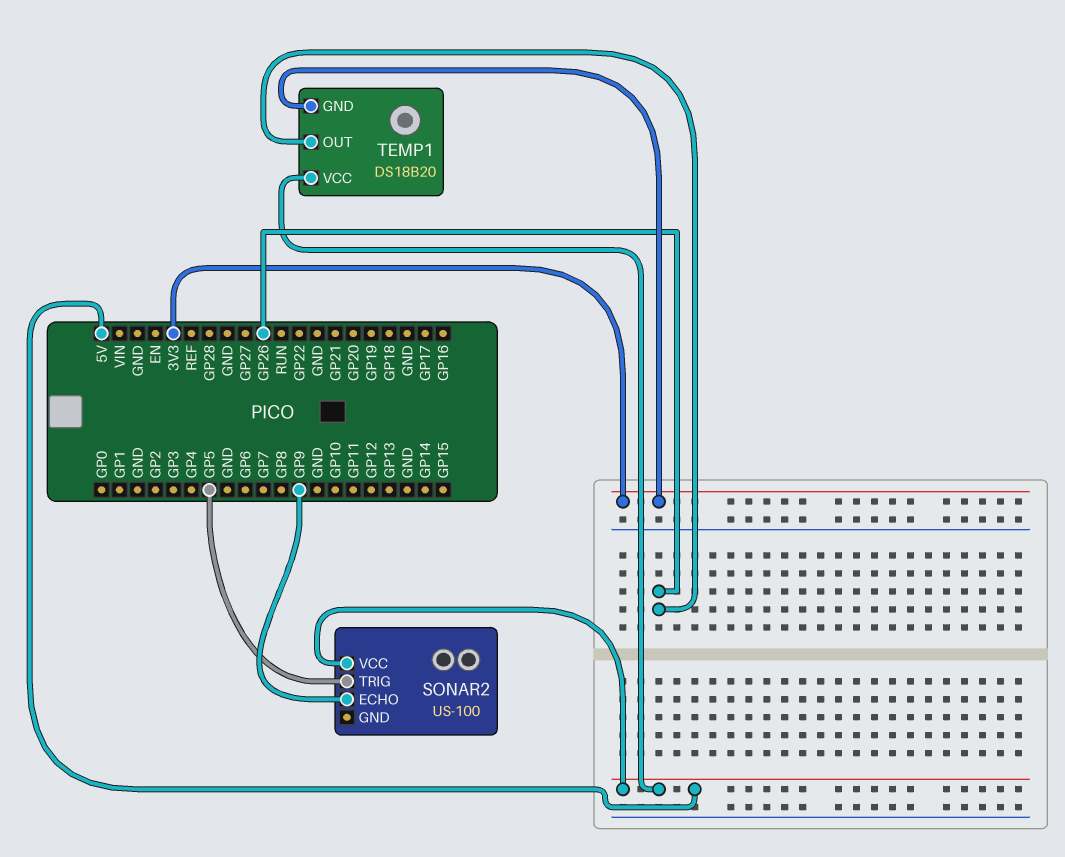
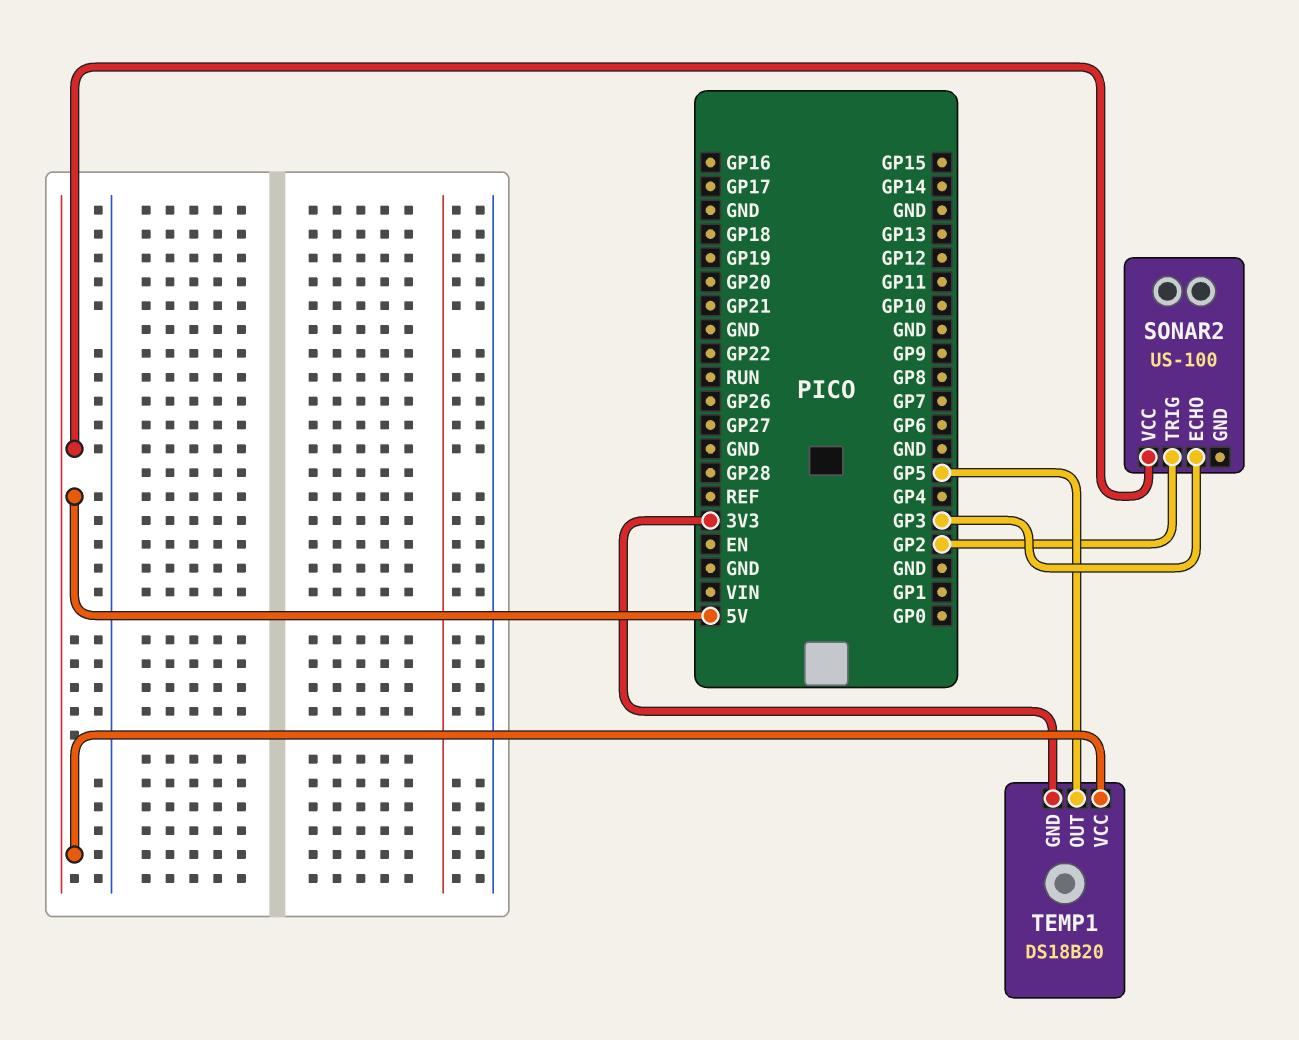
SONAR2 pin ECHO: GP9 -> GP3
SONAR2 pin TRIG: GP5 -> GP2
TEMP1 pin OUT: GP26 -> GP5

